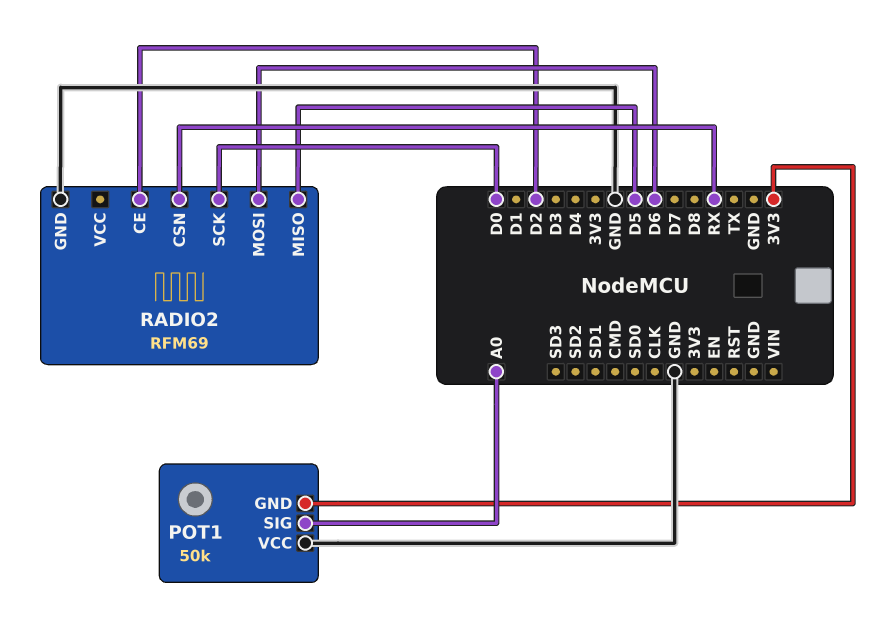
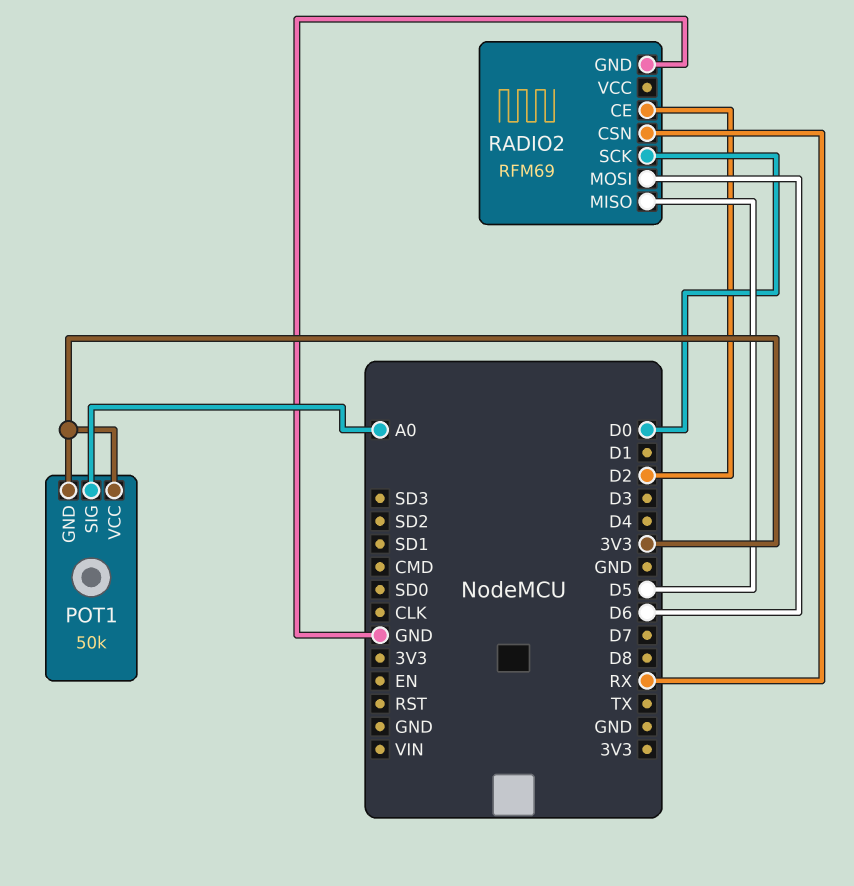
POT1 pin VCC: GND -> 3V3

